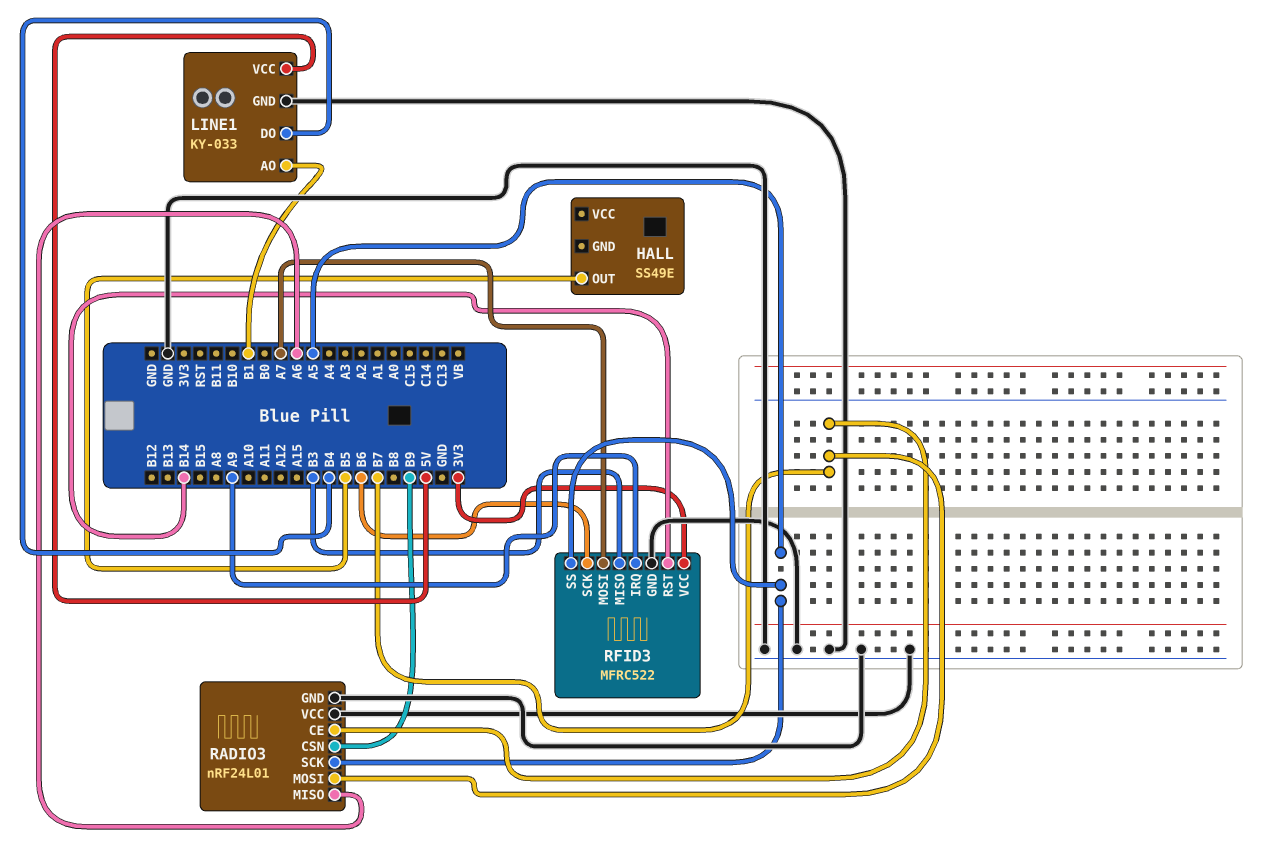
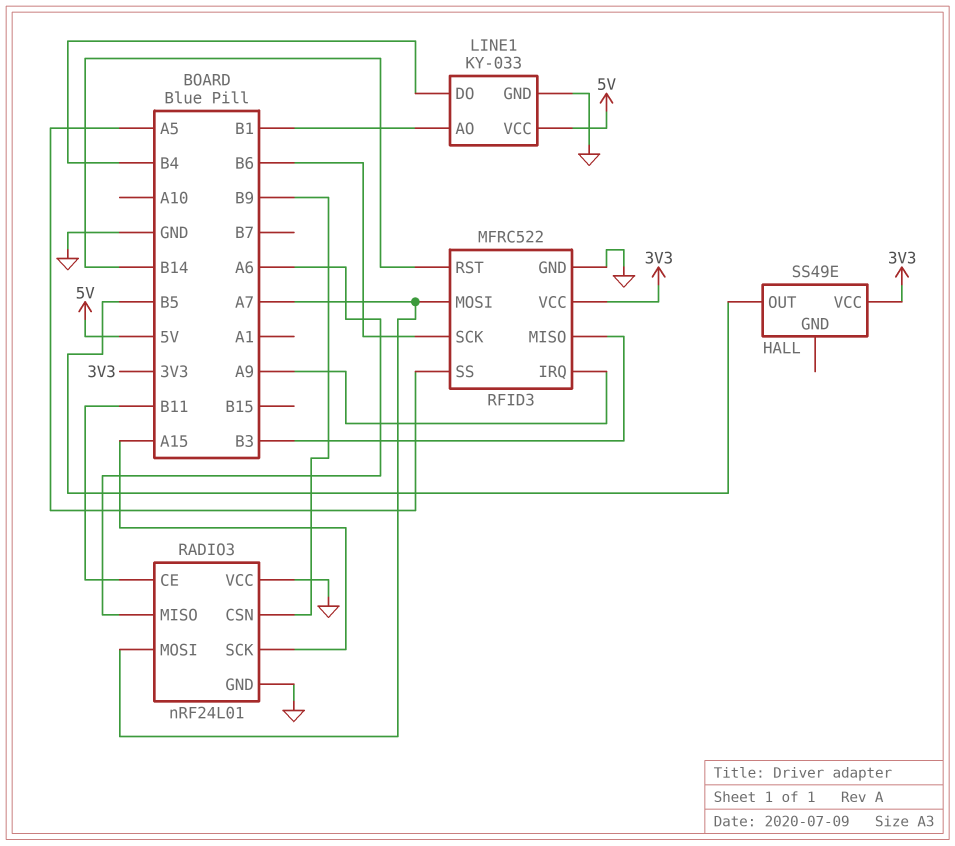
HALL pin VCC: none -> 3V3
RADIO3 pin CE: B7 -> B11
RADIO3 pin MOSI: B7 -> A7
RADIO3 pin SCK: A5 -> A15

